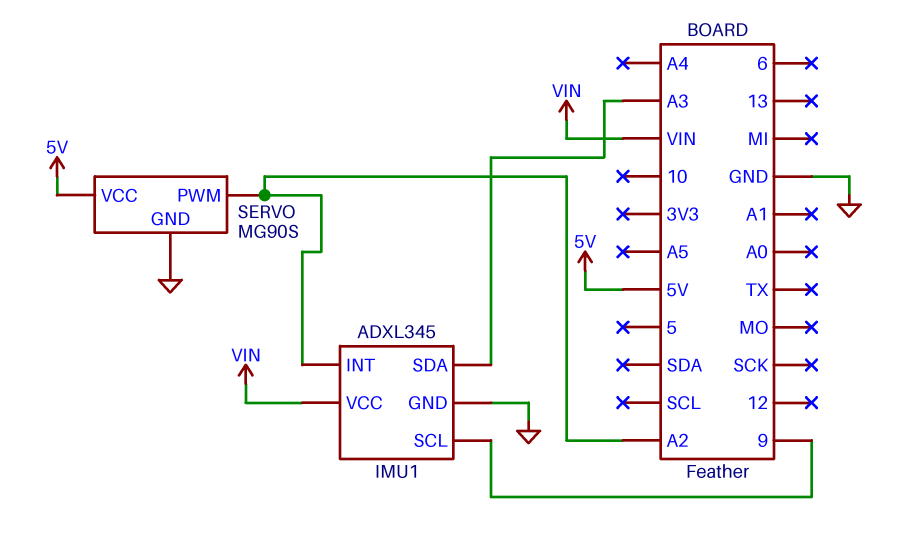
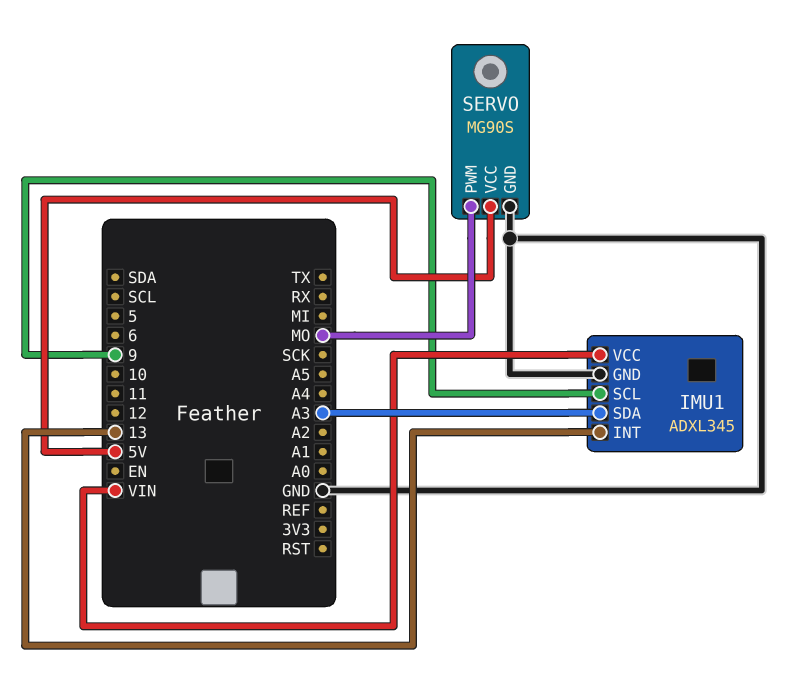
IMU1 pin INT: A2 -> 13
SERVO pin PWM: A2 -> MO

